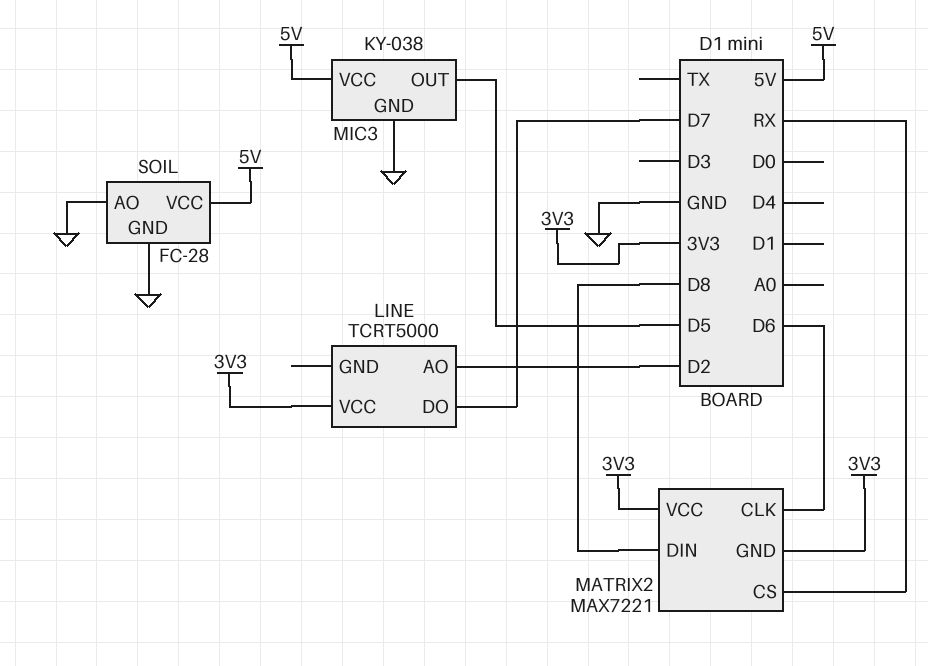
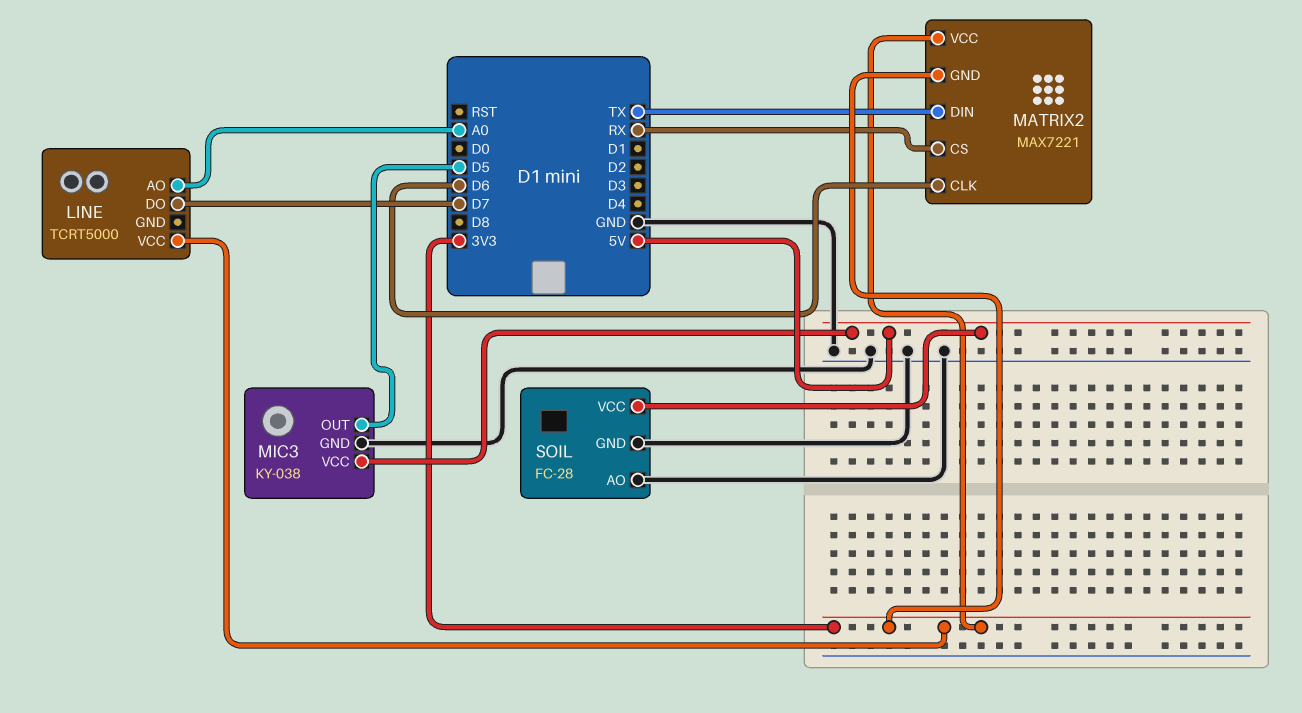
LINE pin AO: D2 -> A0
MATRIX2 pin DIN: D8 -> TX

